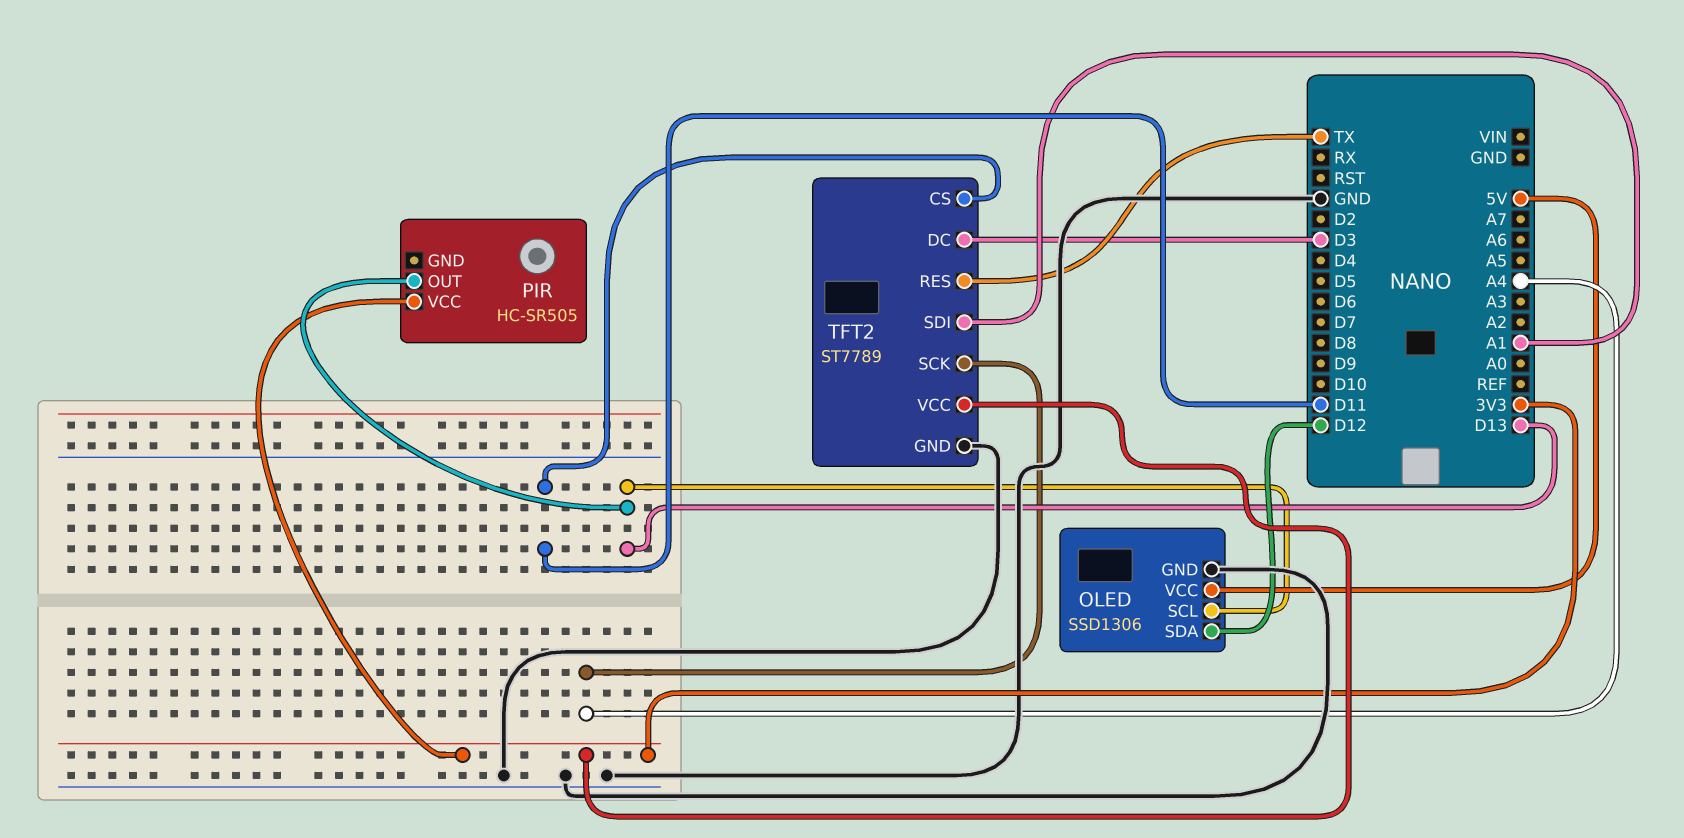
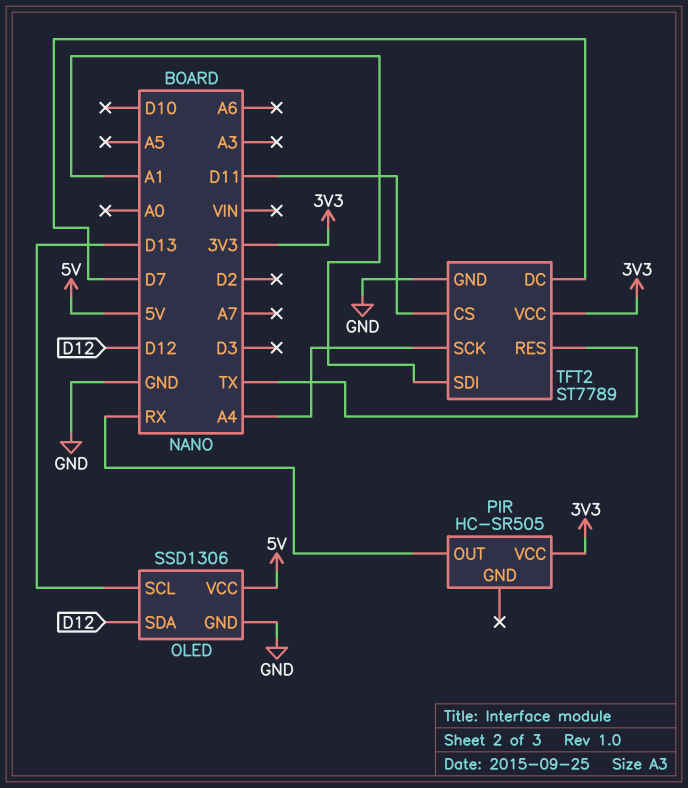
PIR pin OUT: D13 -> RX
TFT2 pin DC: D3 -> D7

